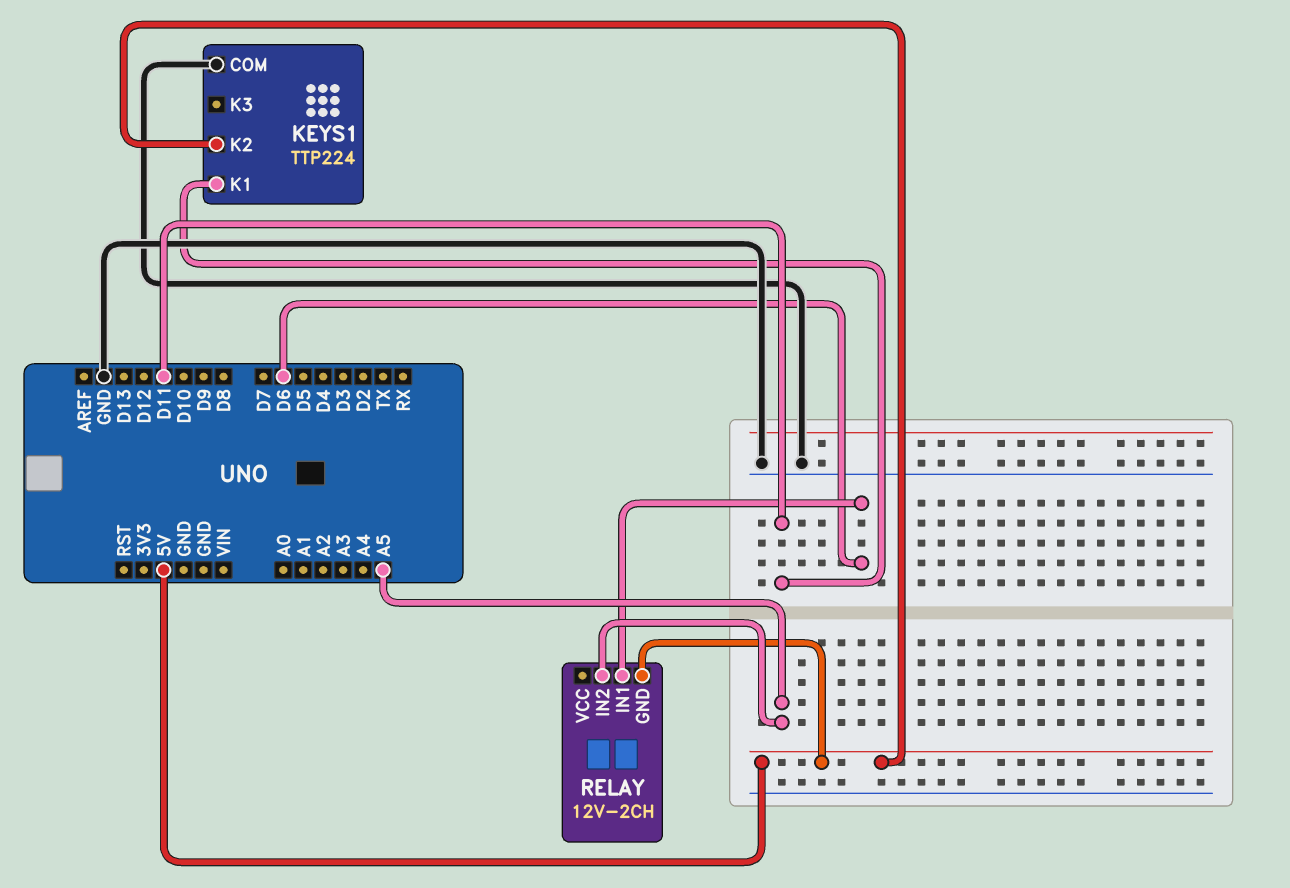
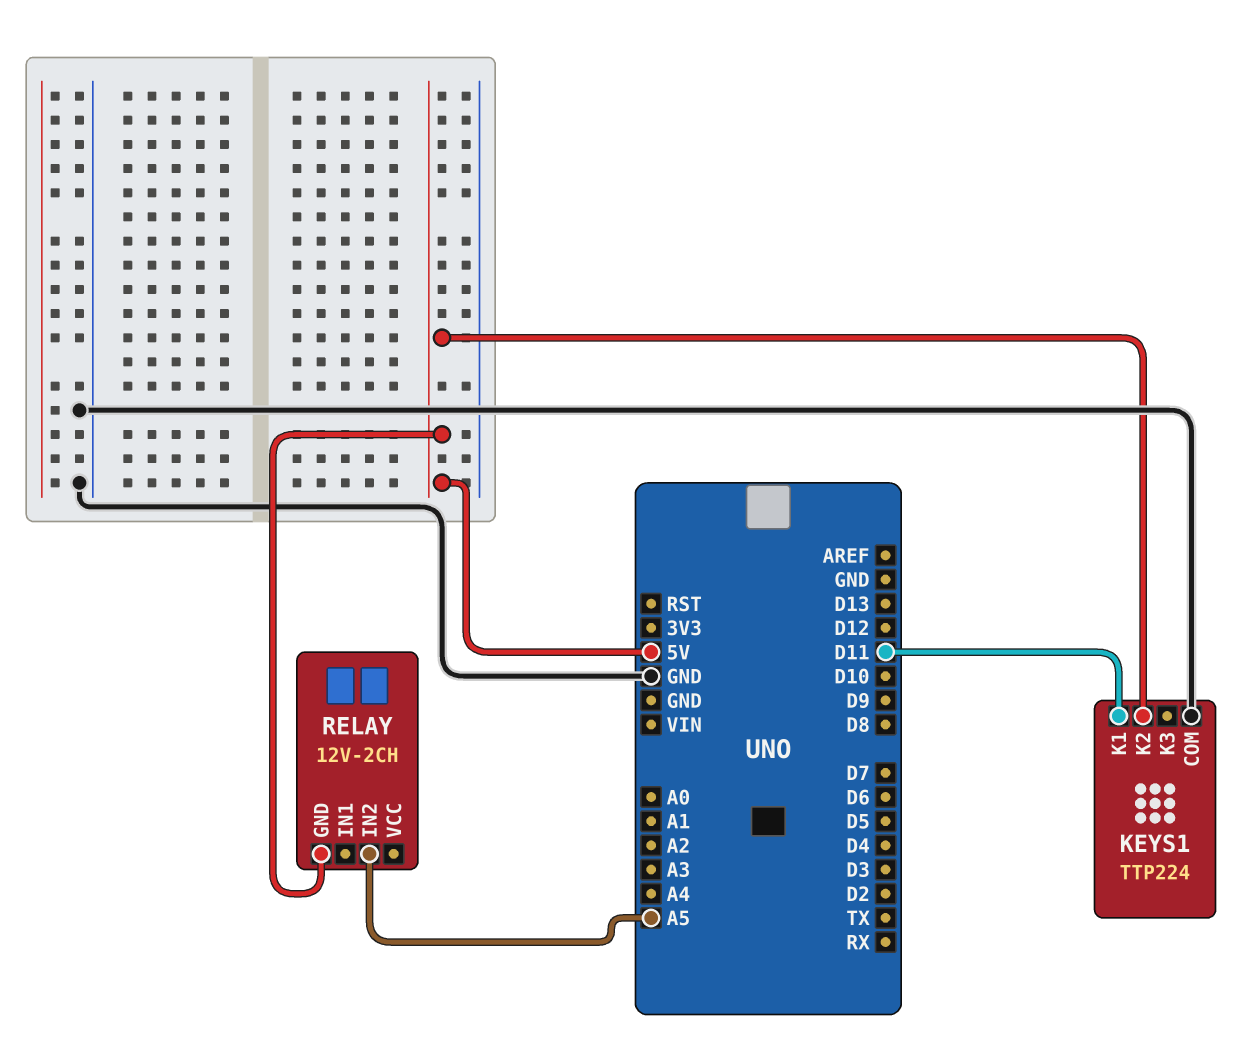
RELAY pin IN1: D6 -> none

